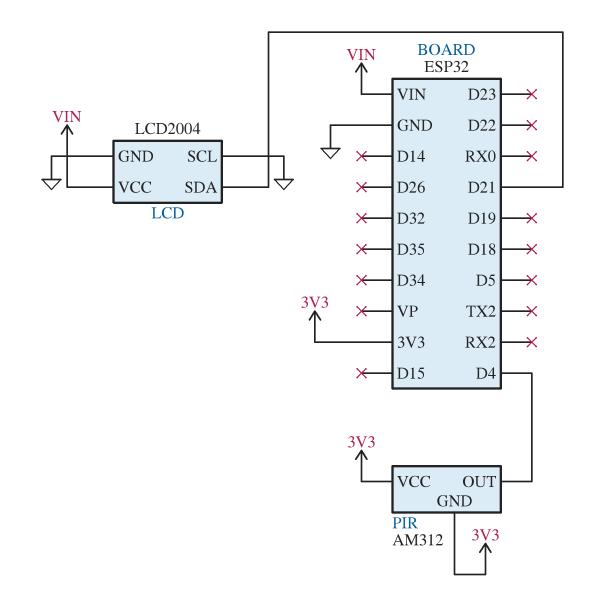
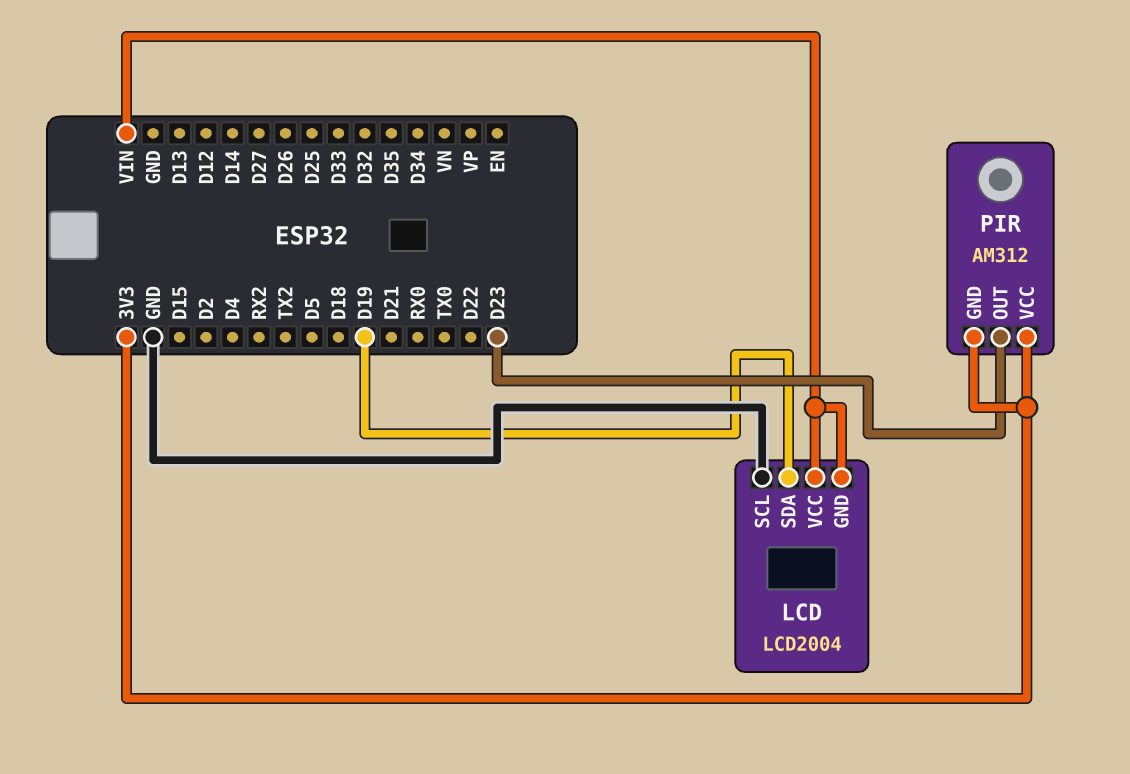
LCD pin GND: GND -> VIN
LCD pin SDA: D21 -> D19
PIR pin OUT: D4 -> D23

